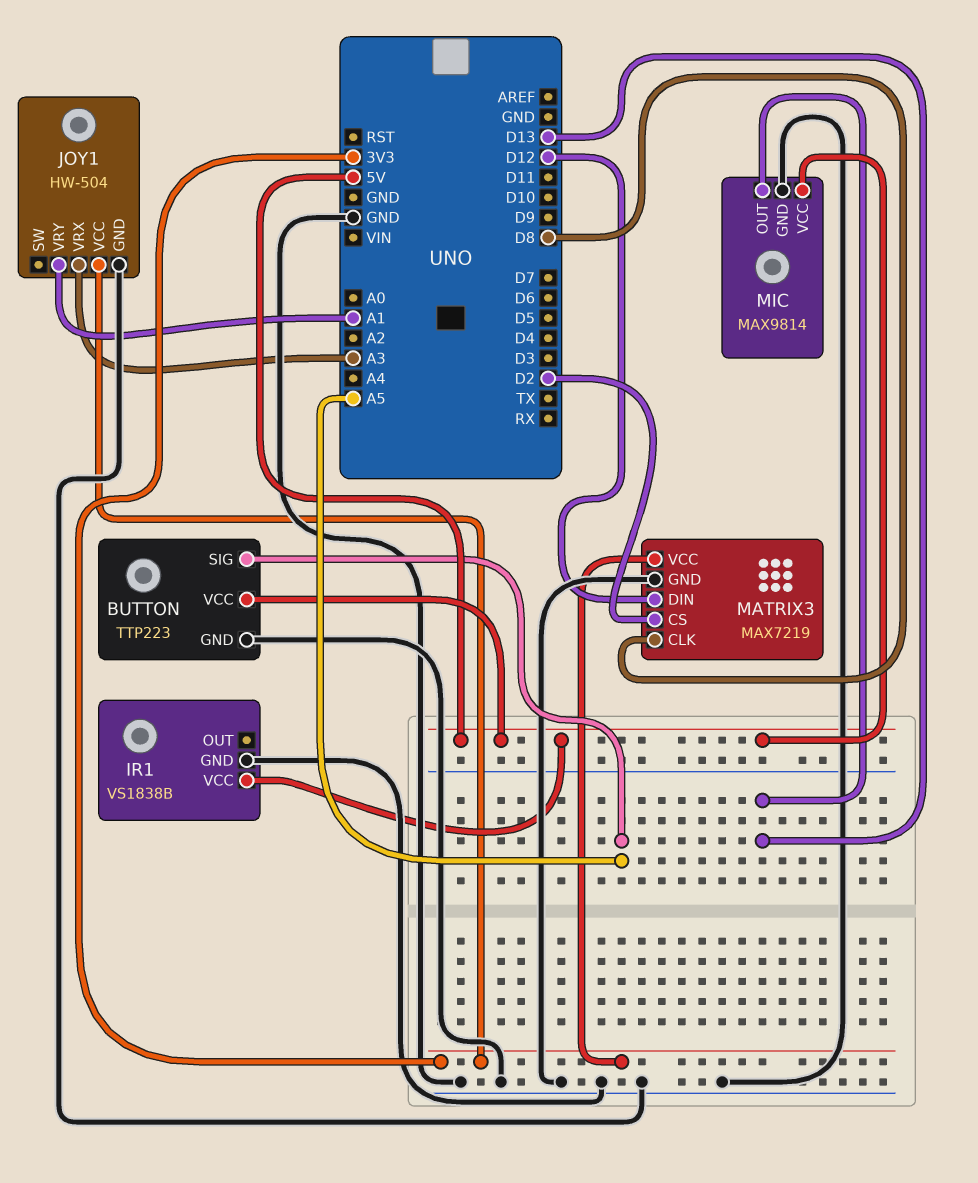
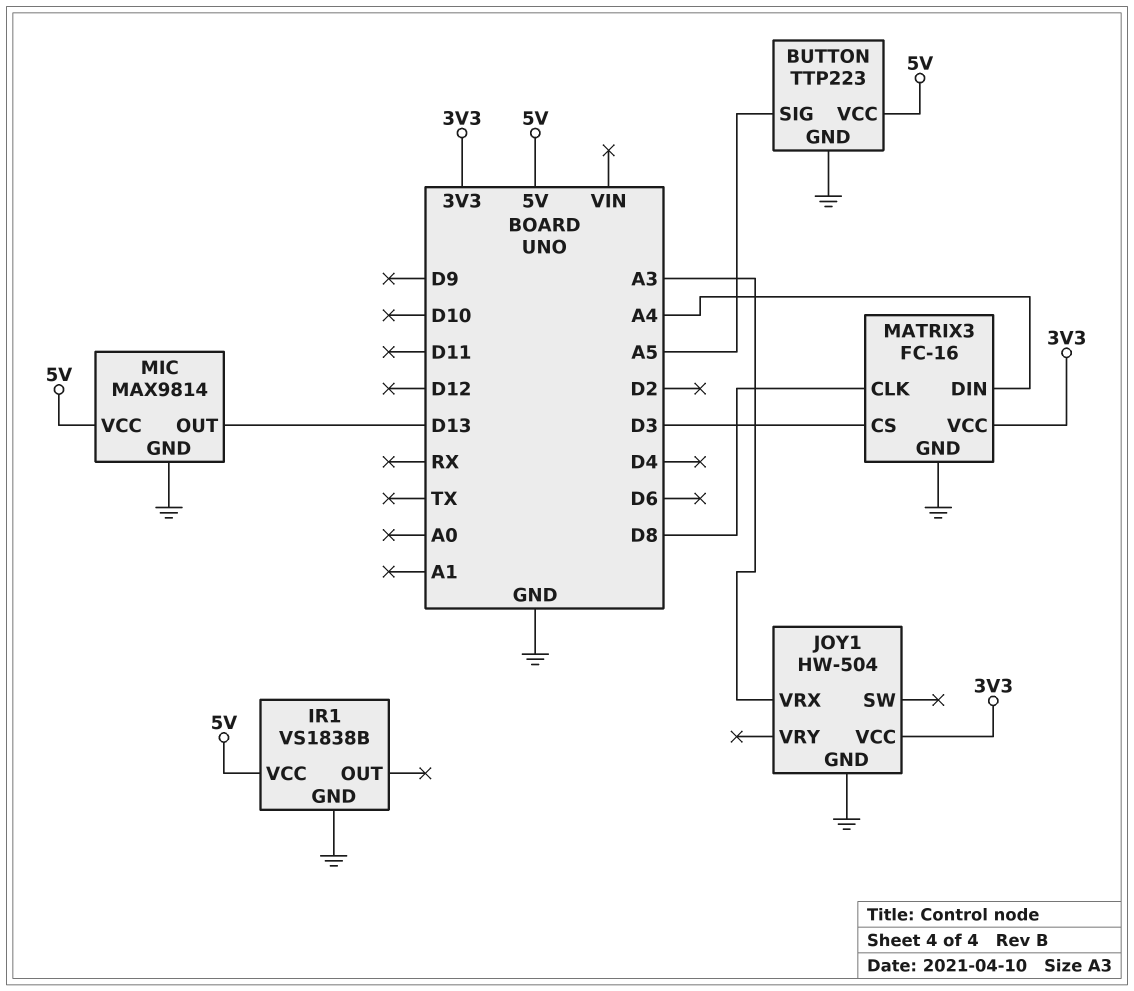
JOY1 pin VRY: A1 -> none
MATRIX3: MAX7219 -> FC-16
MATRIX3 pin CS: D2 -> D3
MATRIX3 pin DIN: D12 -> A4

